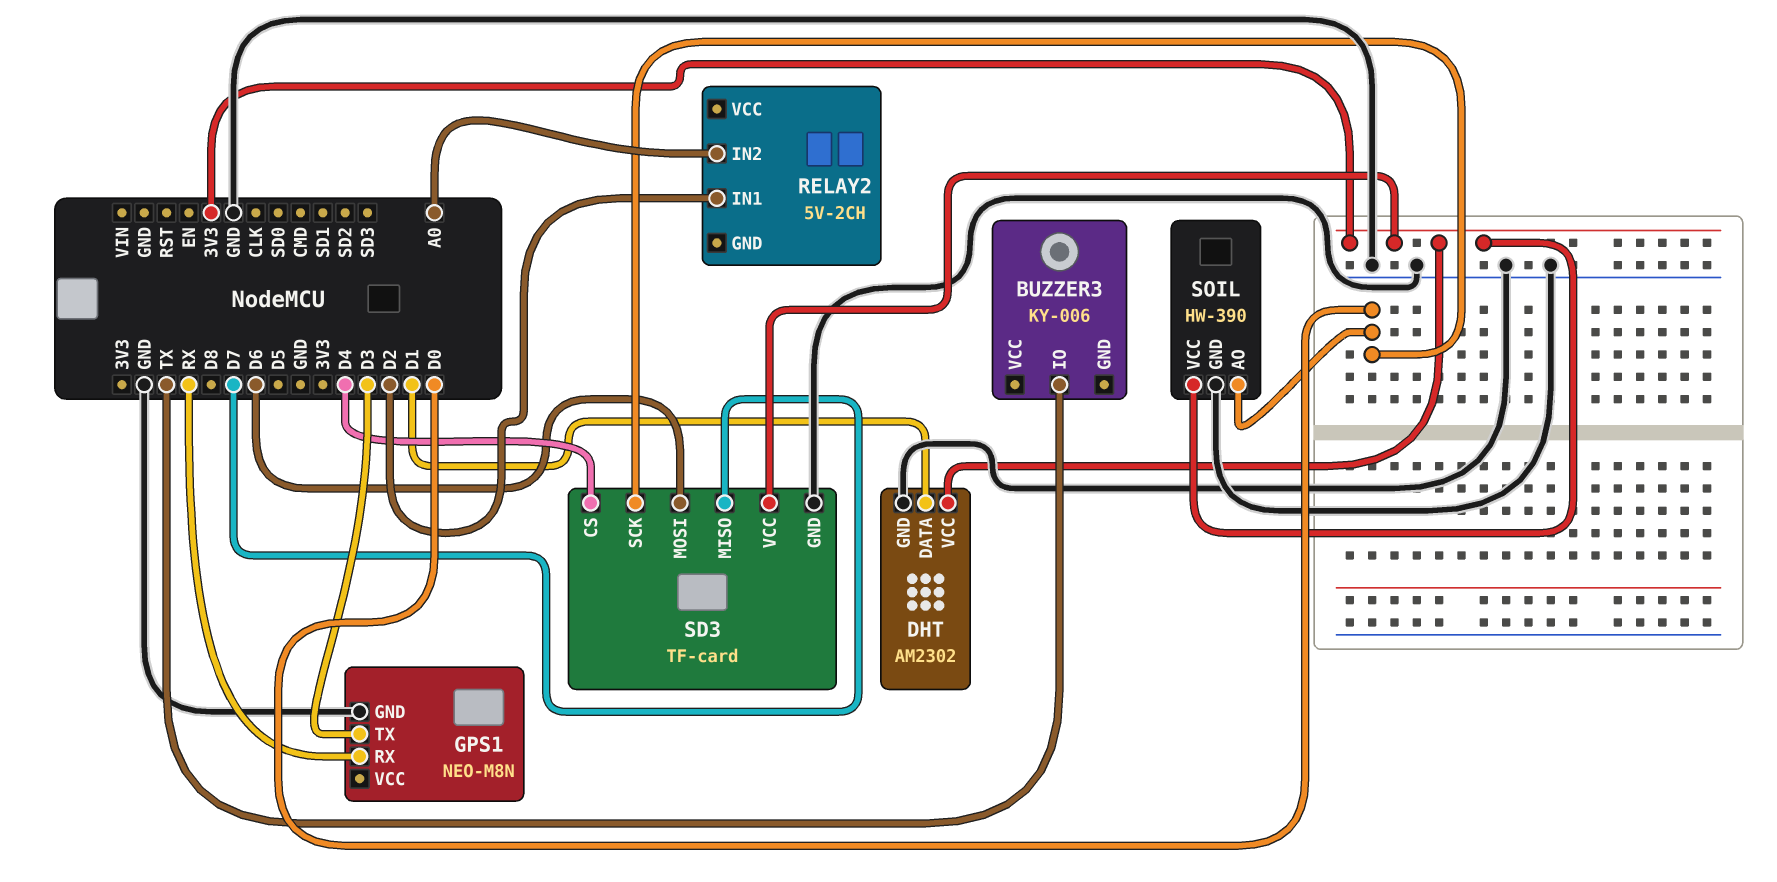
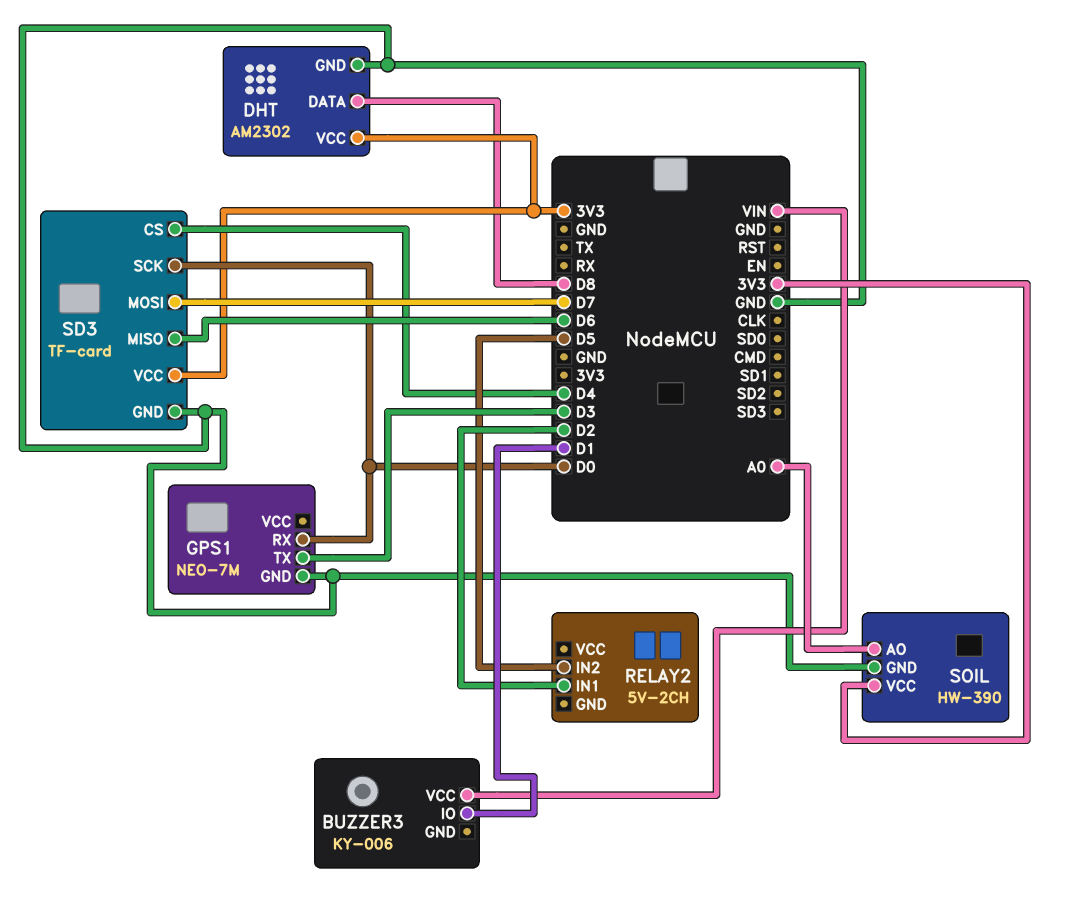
BUZZER3 pin IO: TX -> D1
BUZZER3 pin VCC: none -> VIN
DHT pin DATA: D1 -> D8
GPS1: NEO-M8N -> NEO-7M
GPS1 pin RX: RX -> D0
RELAY2 pin IN2: A0 -> D5
SD3 pin MISO: D7 -> D6
SD3 pin MOSI: D6 -> D7
SOIL pin AO: D0 -> A0

